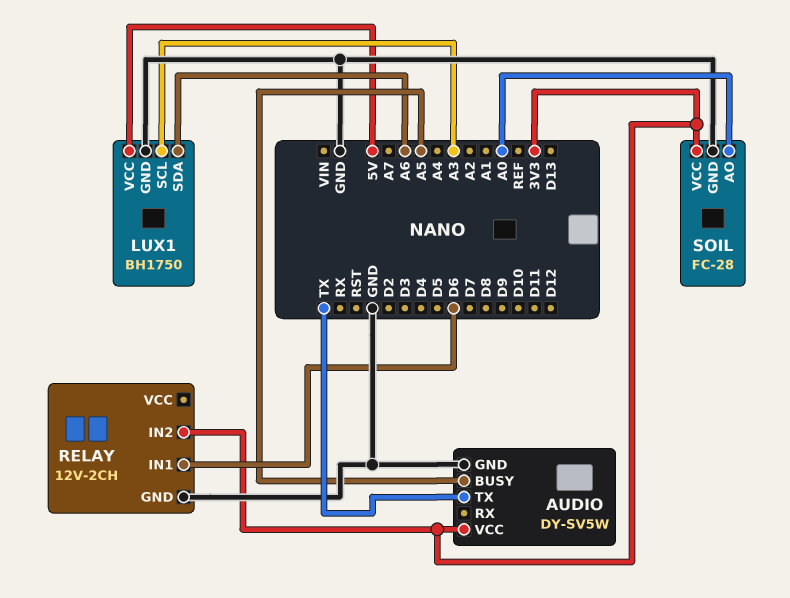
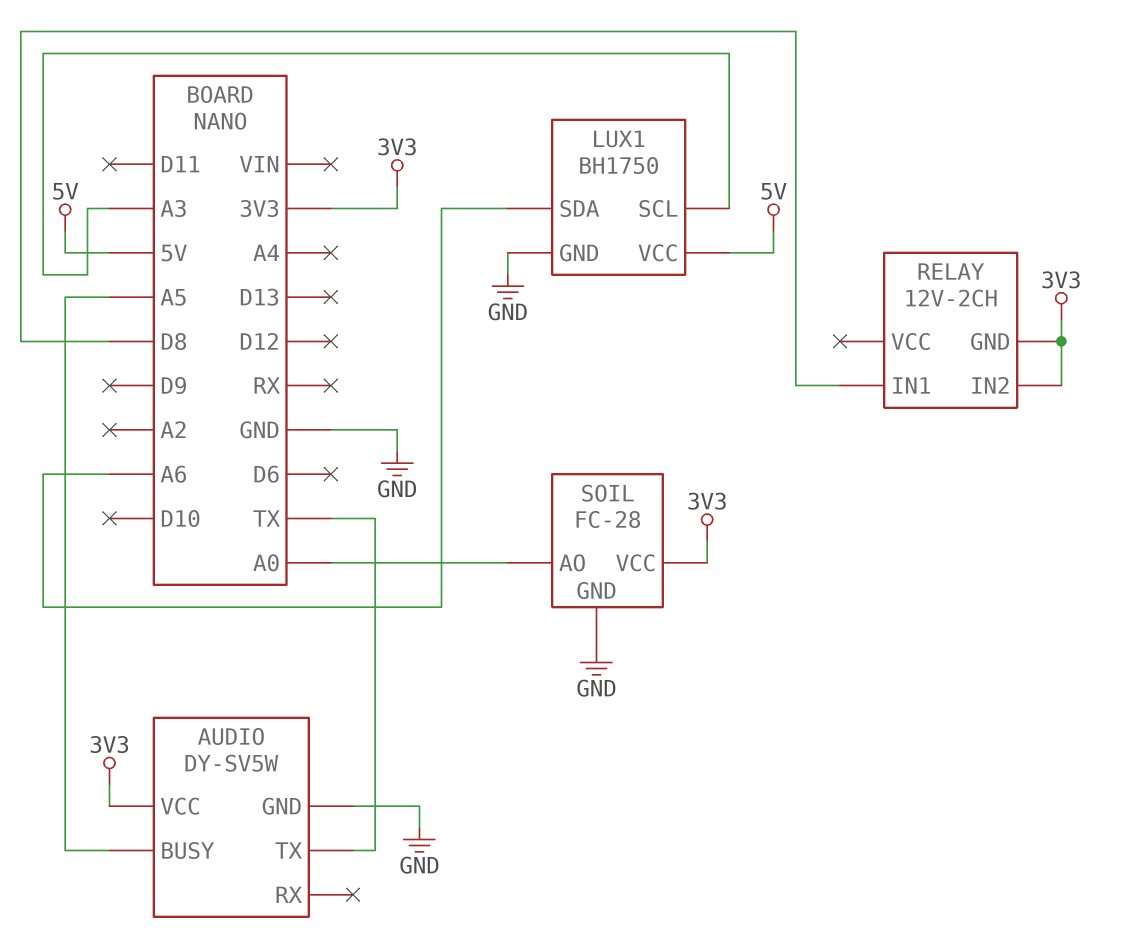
RELAY pin GND: GND -> 3V3
RELAY pin IN1: D6 -> D8

